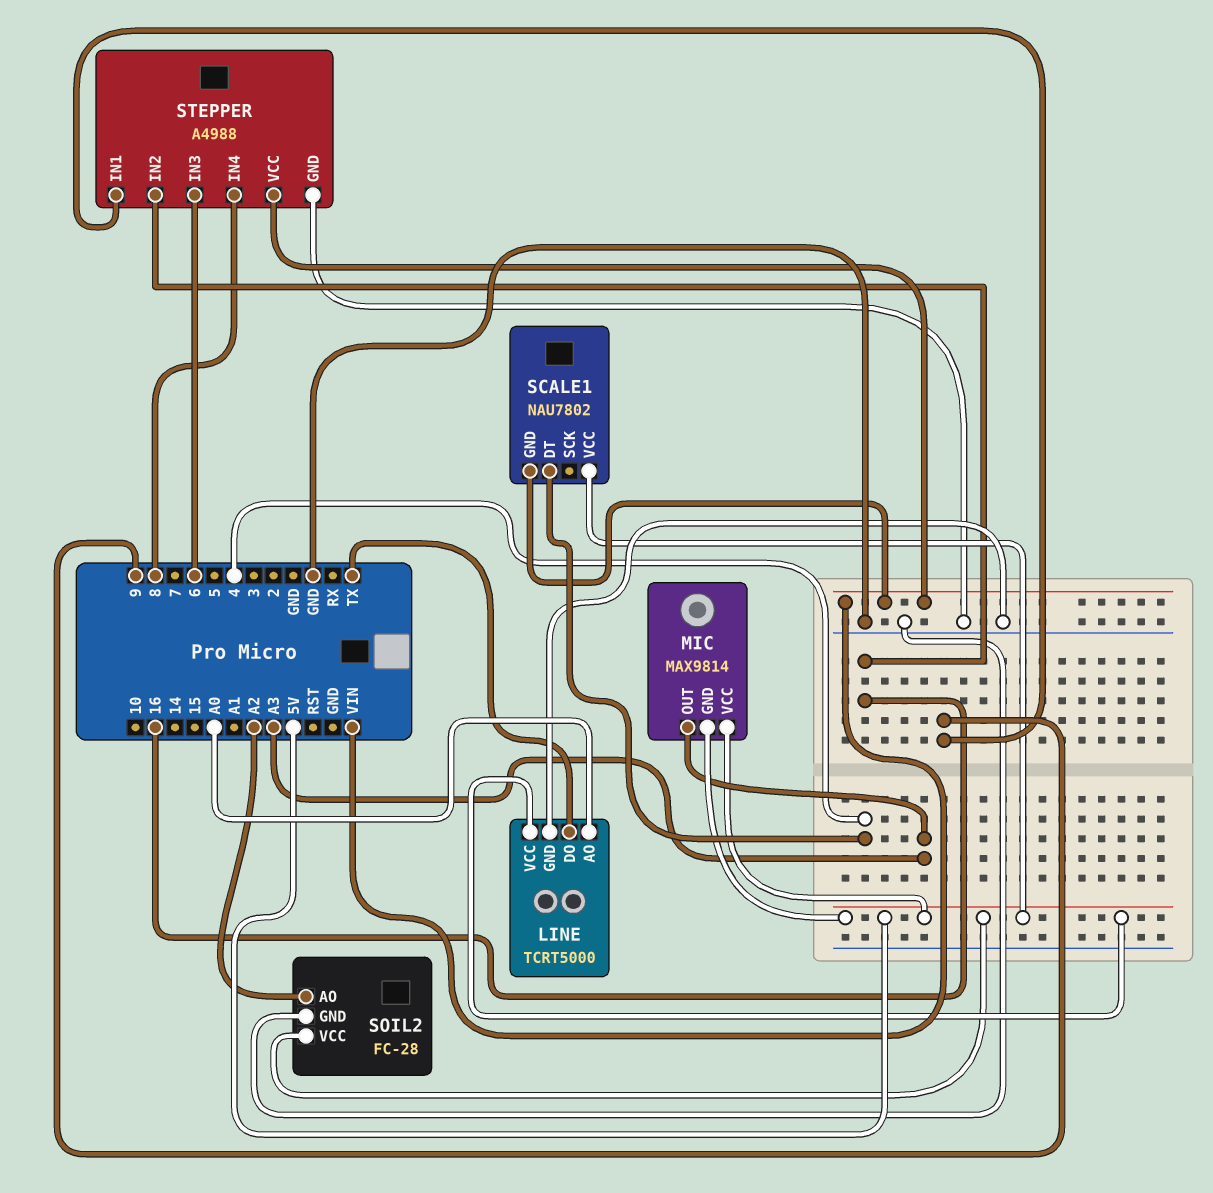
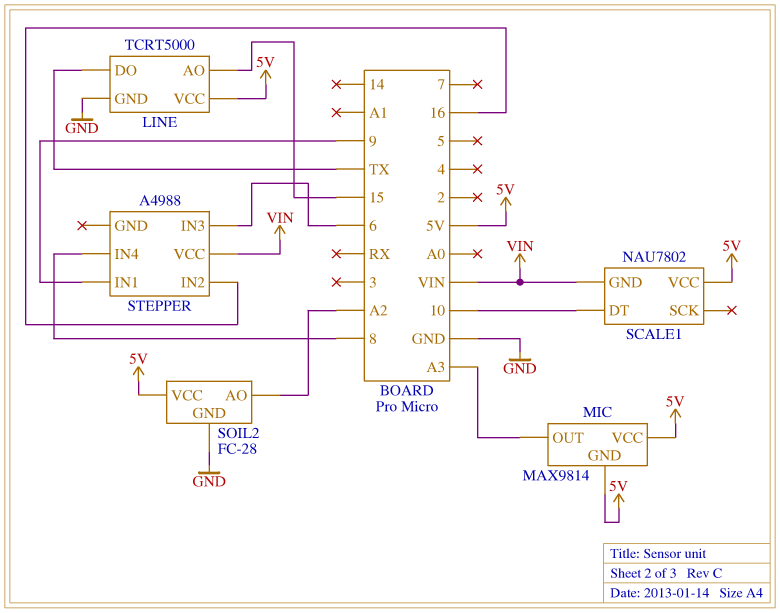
LINE pin AO: A0 -> 15
SCALE1 pin DT: 4 -> 10
STEPPER pin GND: GND -> none

